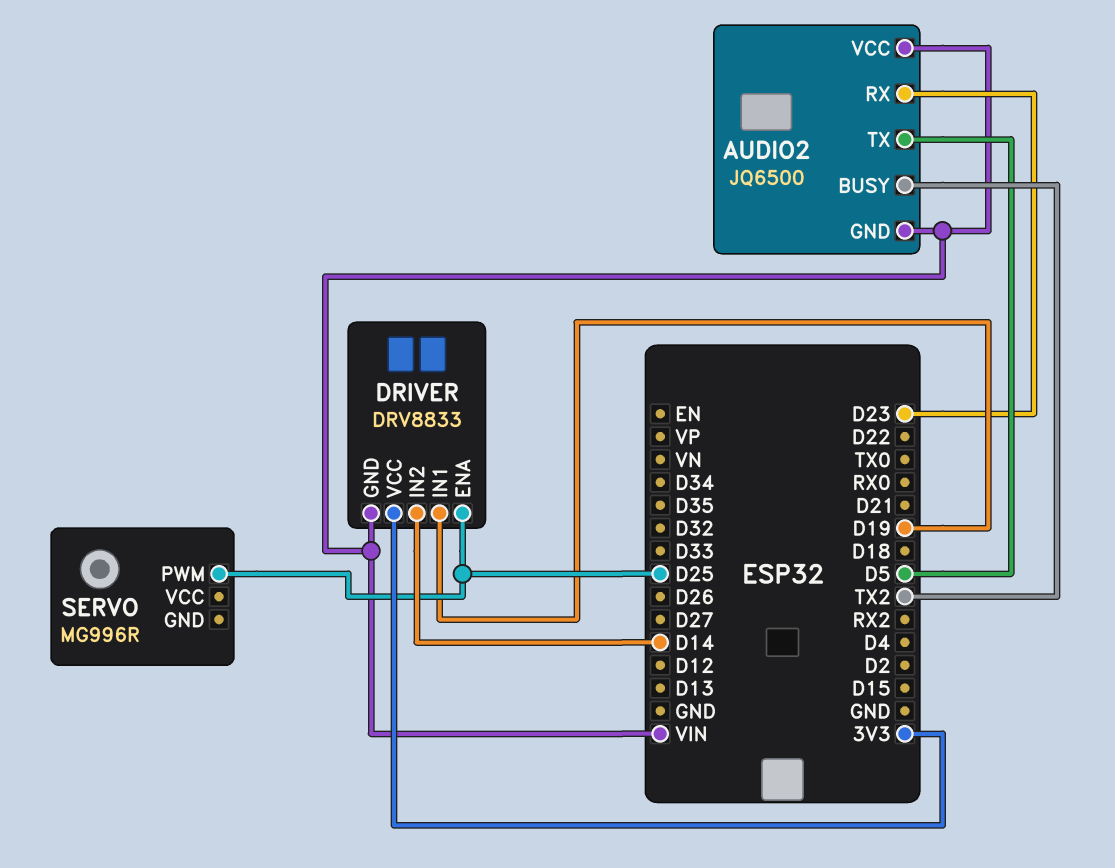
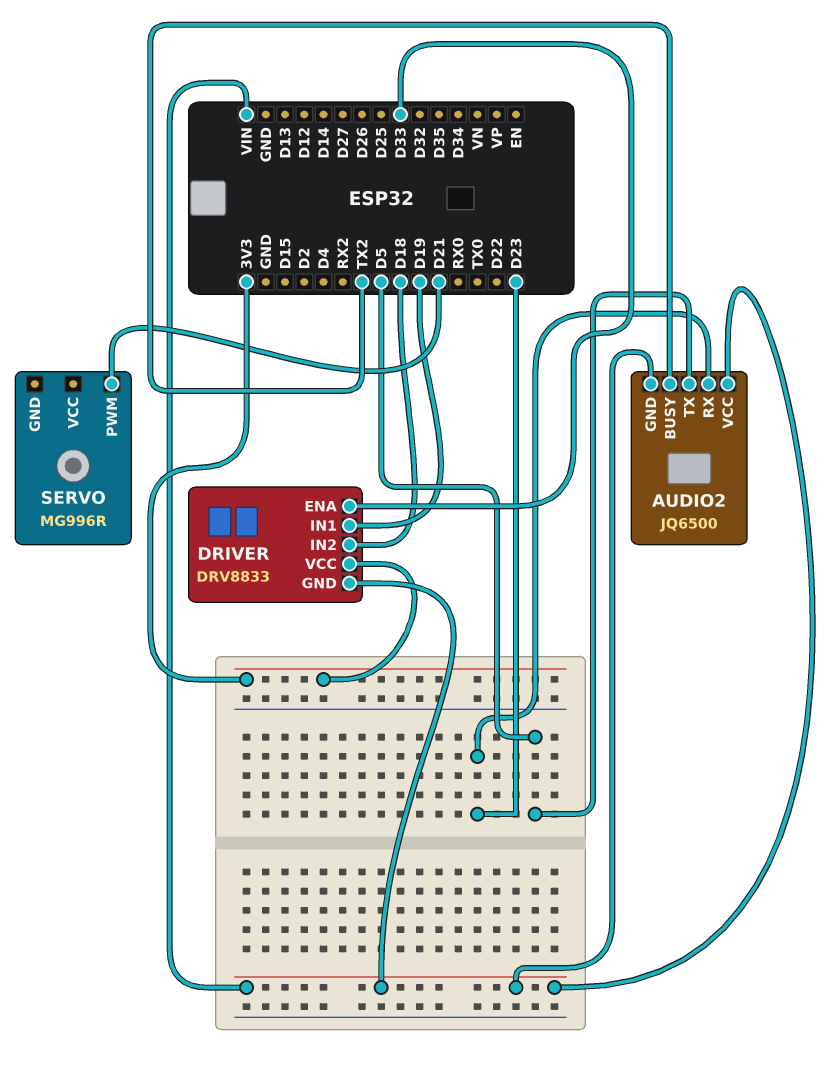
DRIVER pin ENA: D25 -> D33
DRIVER pin IN2: D14 -> D18
SERVO pin PWM: D25 -> D21

